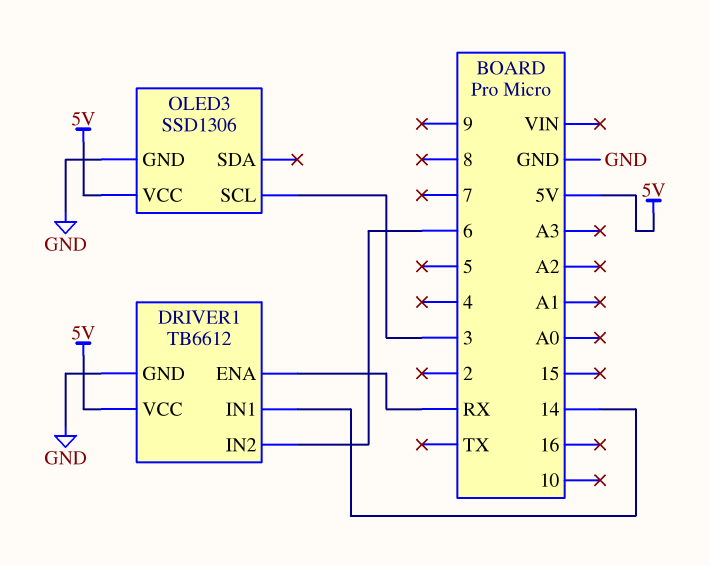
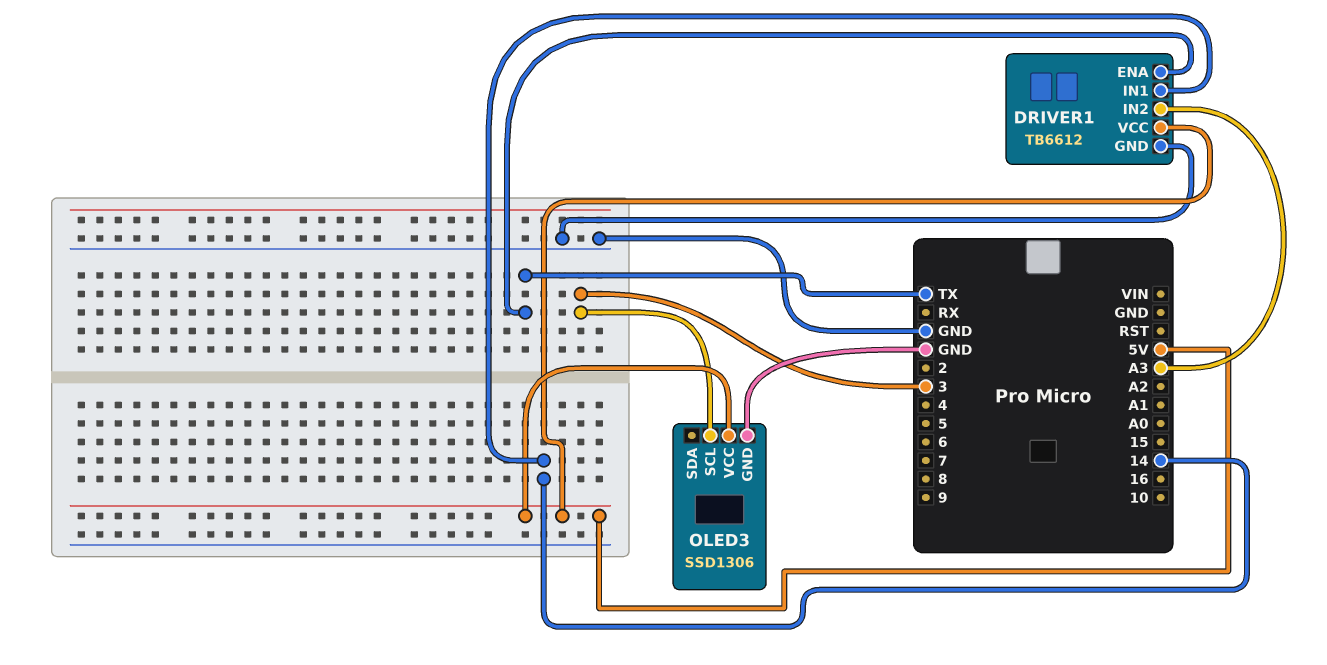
DRIVER1 pin ENA: RX -> TX
DRIVER1 pin IN2: 6 -> A3

